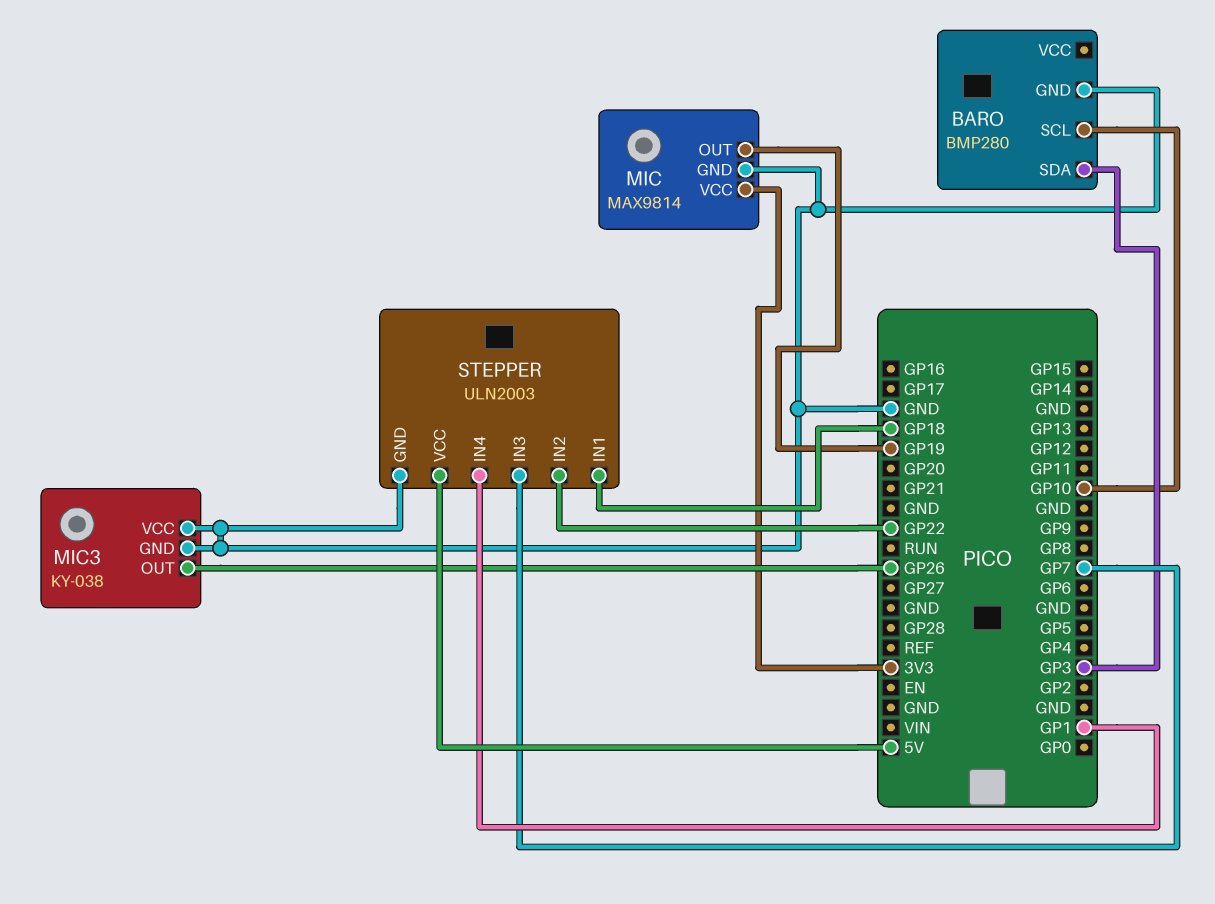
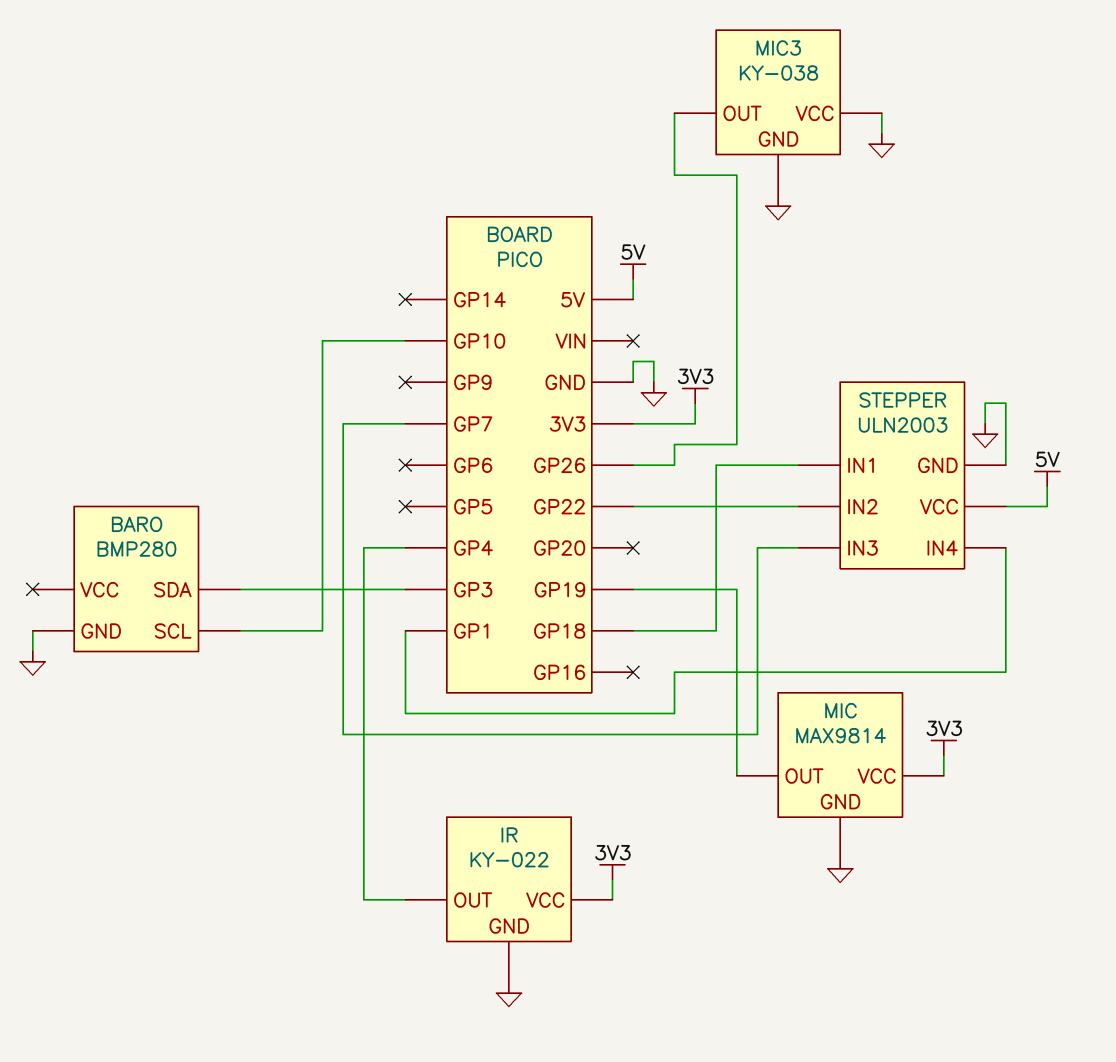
IR: none -> KY-022
IR pin GND: none -> GND
IR pin OUT: none -> GP4
IR pin VCC: none -> 3V3

